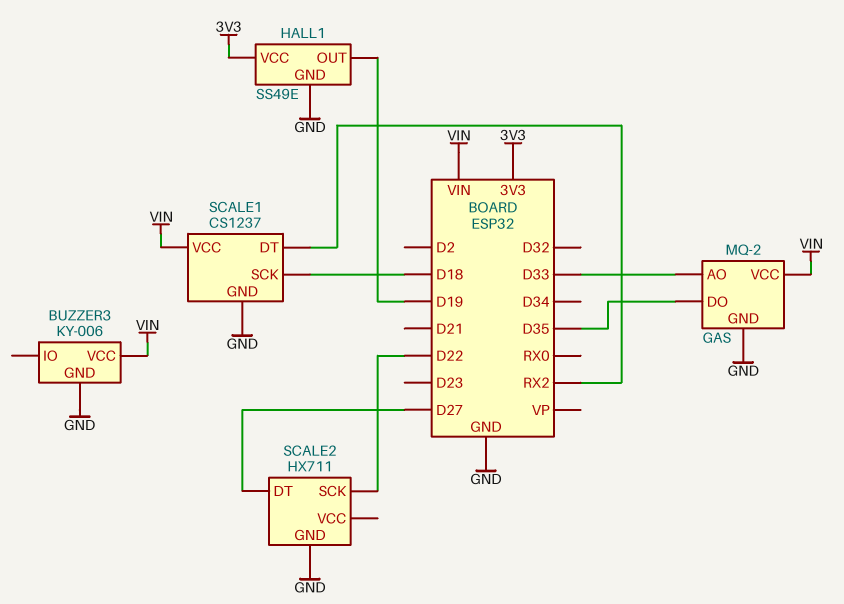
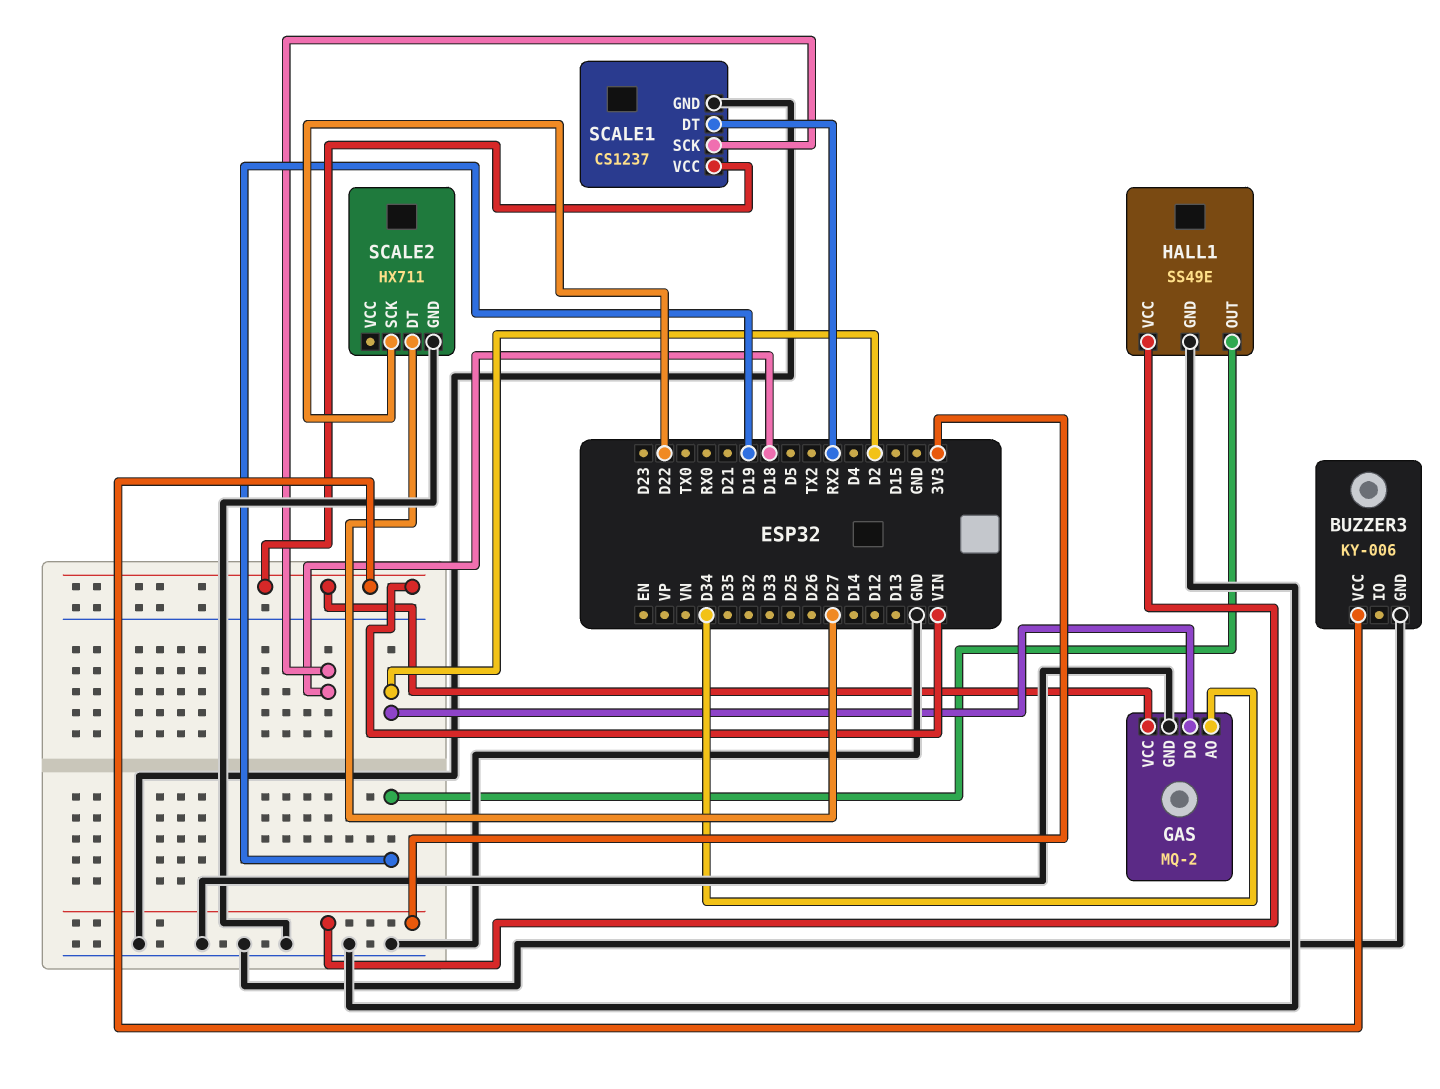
GAS pin AO: D33 -> D34
GAS pin DO: D35 -> D2

